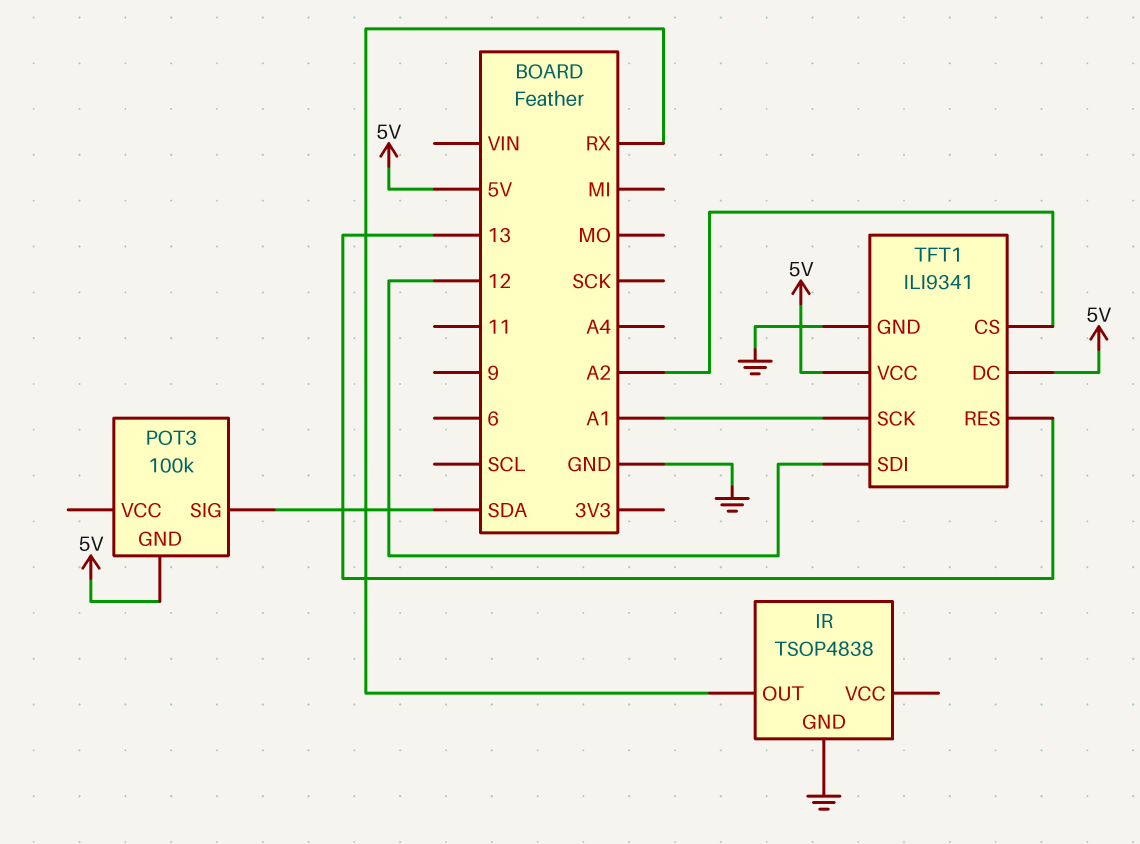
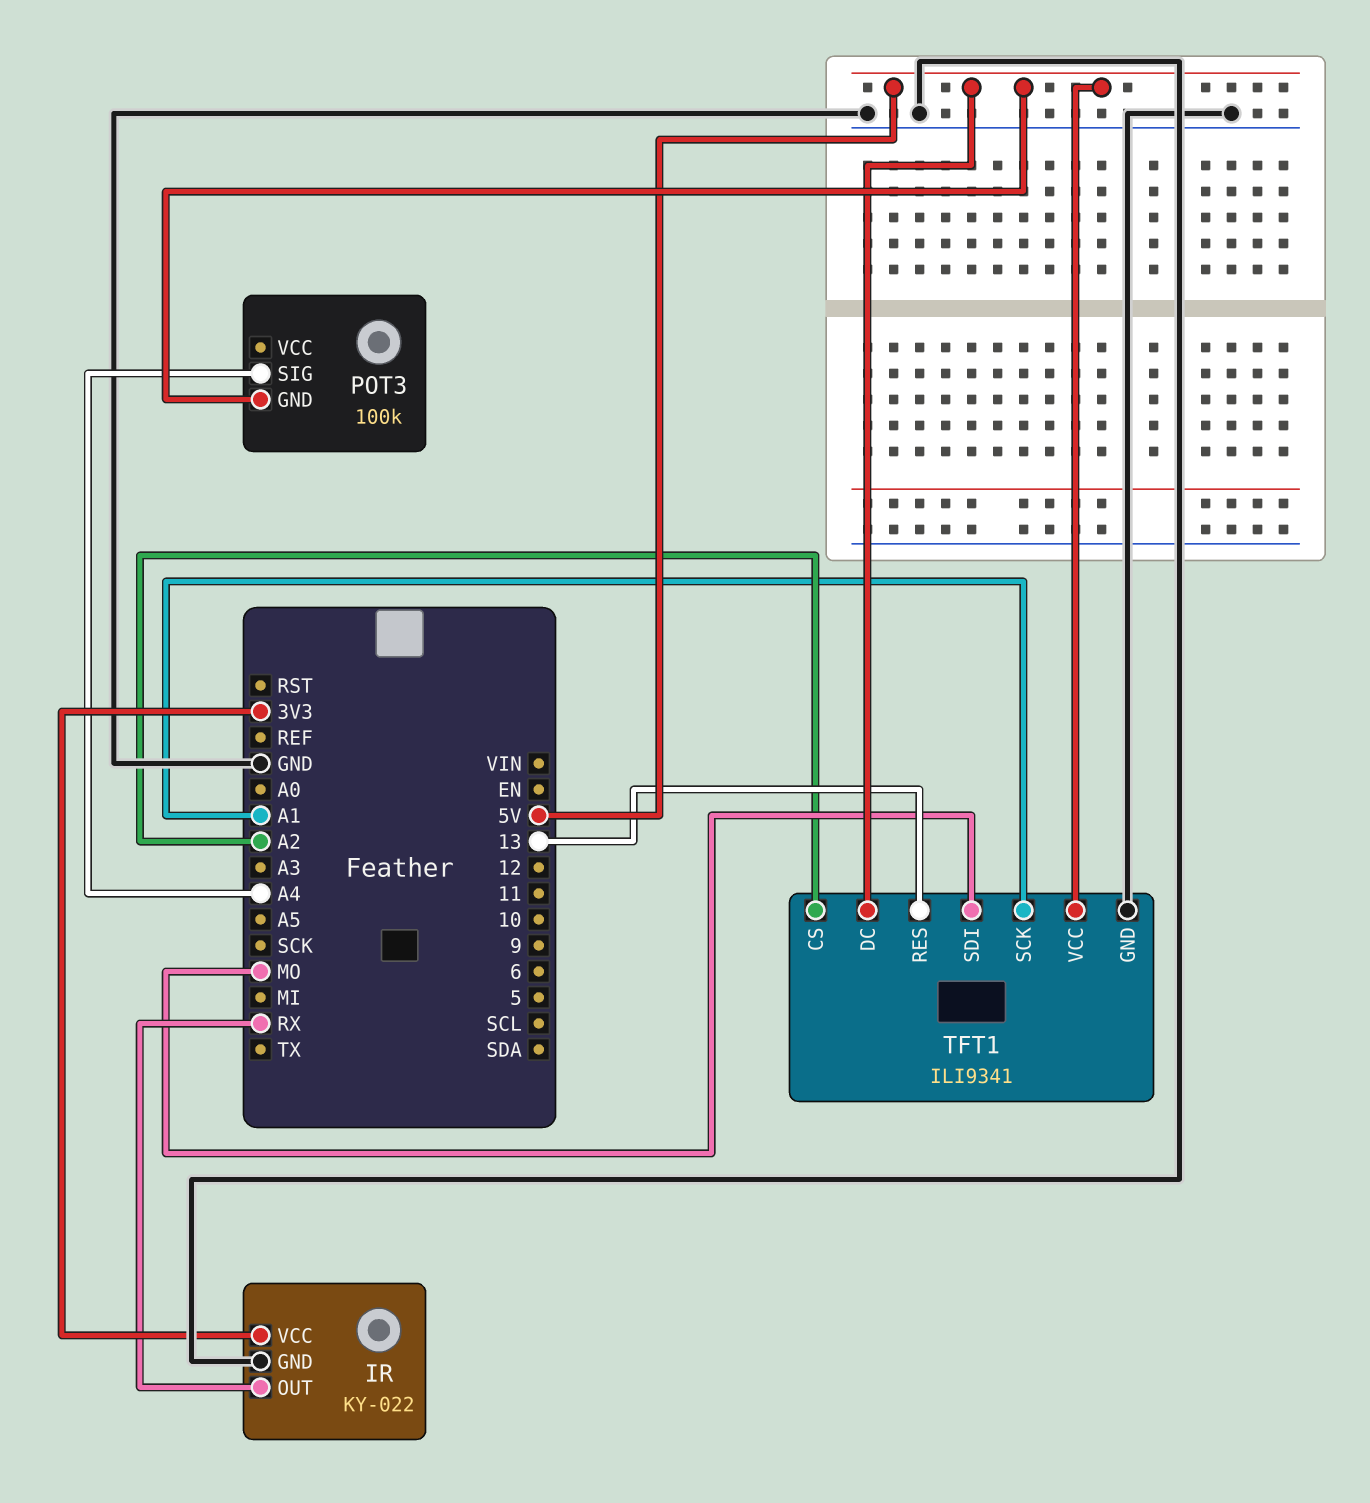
IR: TSOP4838 -> KY-022
IR pin VCC: none -> 3V3
POT3 pin SIG: SDA -> A4
TFT1 pin SDI: 12 -> MO

